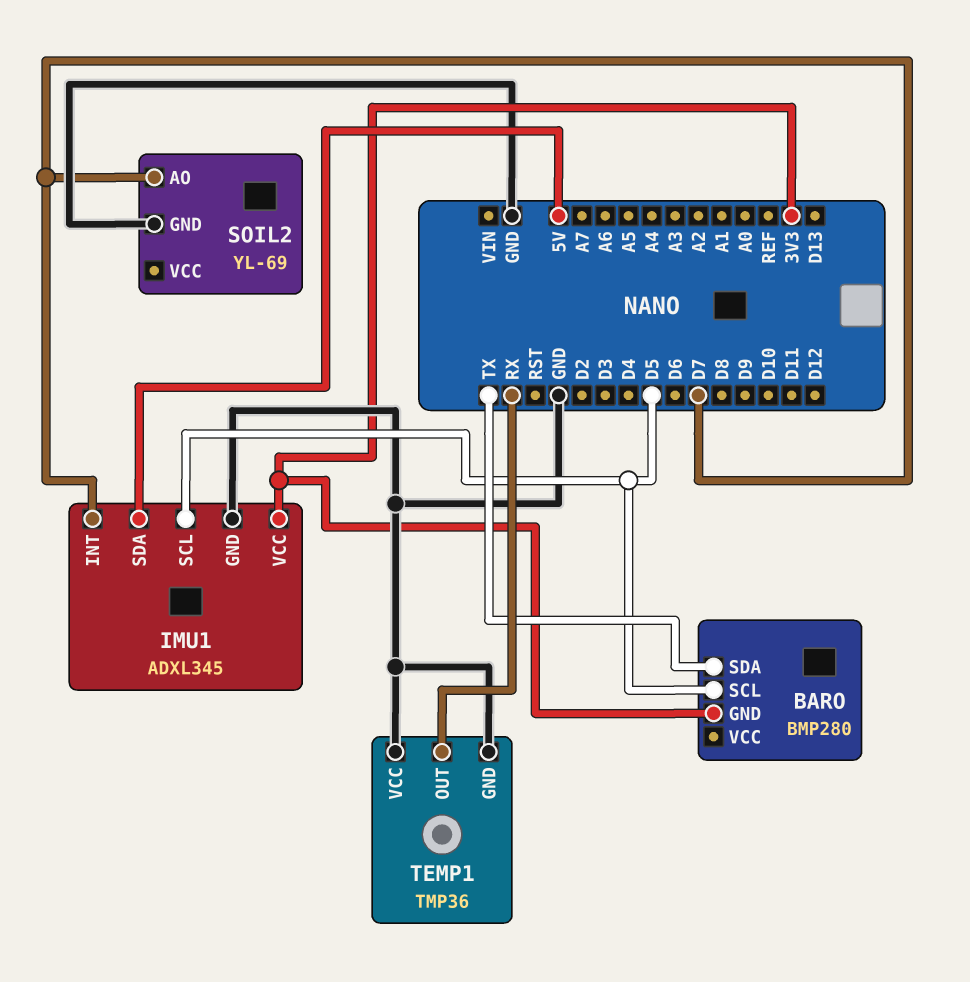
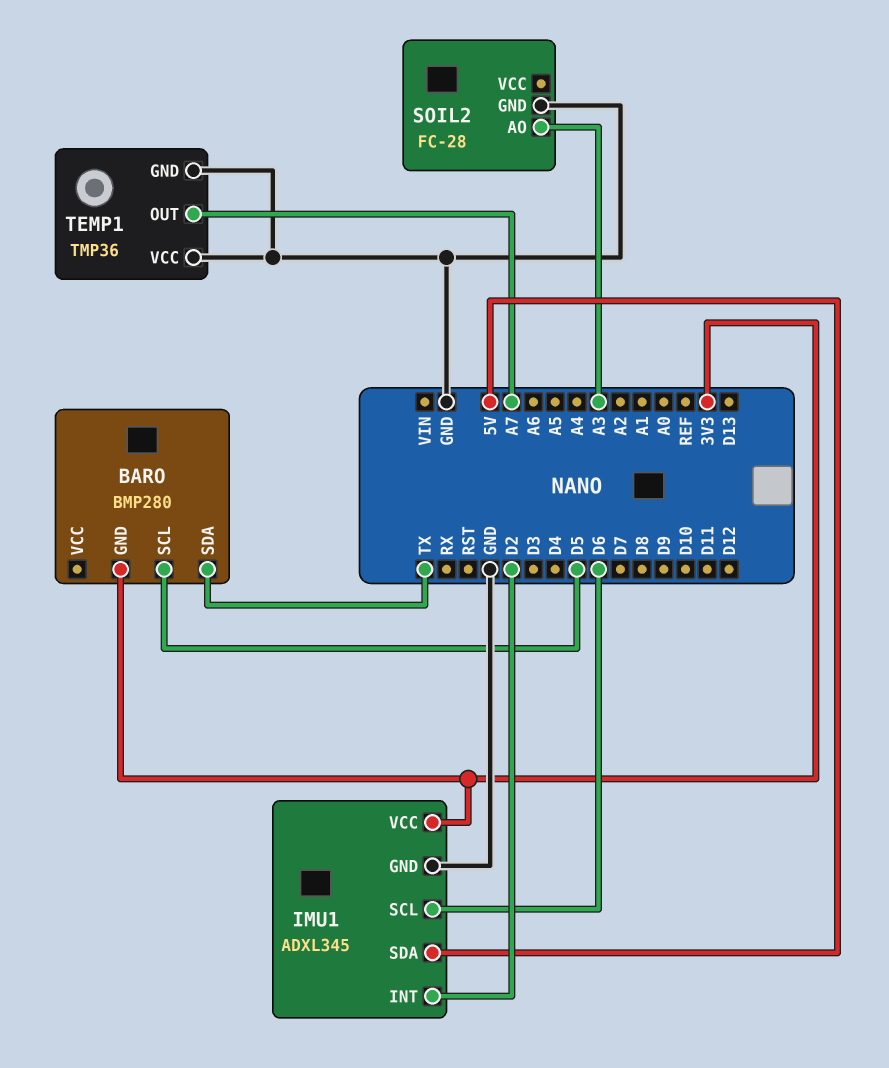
IMU1 pin INT: D7 -> D2
IMU1 pin SCL: D5 -> D6
SOIL2: YL-69 -> FC-28
SOIL2 pin AO: D7 -> A3
TEMP1 pin OUT: RX -> A7

